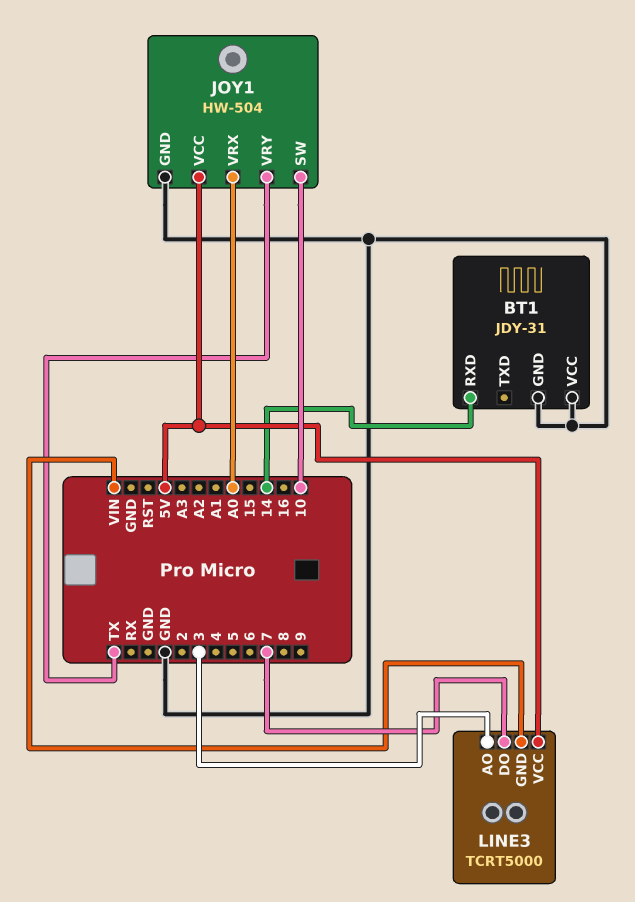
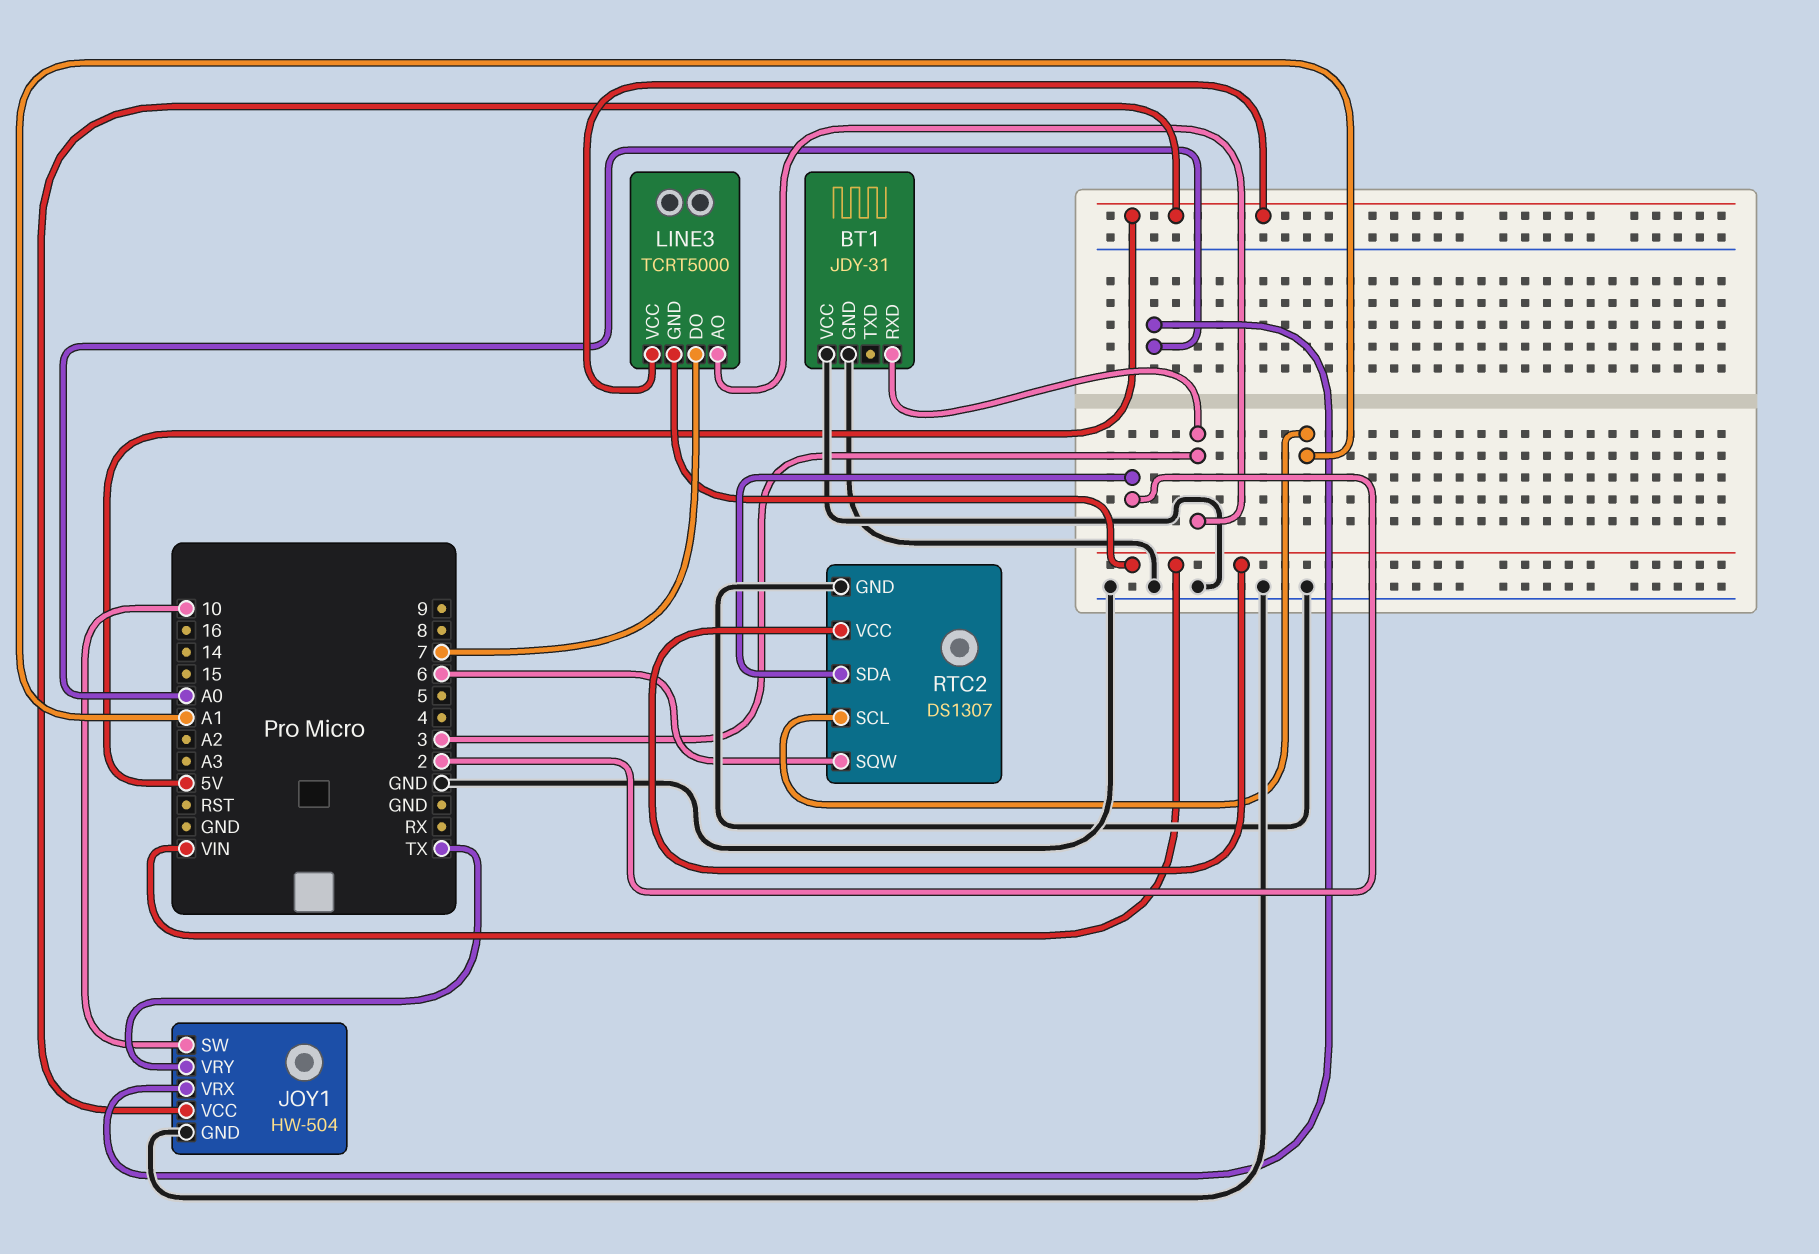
BT1 pin RXD: 14 -> 3
RTC2: none -> DS1307
RTC2 pin GND: none -> GND
RTC2 pin SCL: none -> A1
RTC2 pin SDA: none -> 2
RTC2 pin SQW: none -> 6
RTC2 pin VCC: none -> VIN

